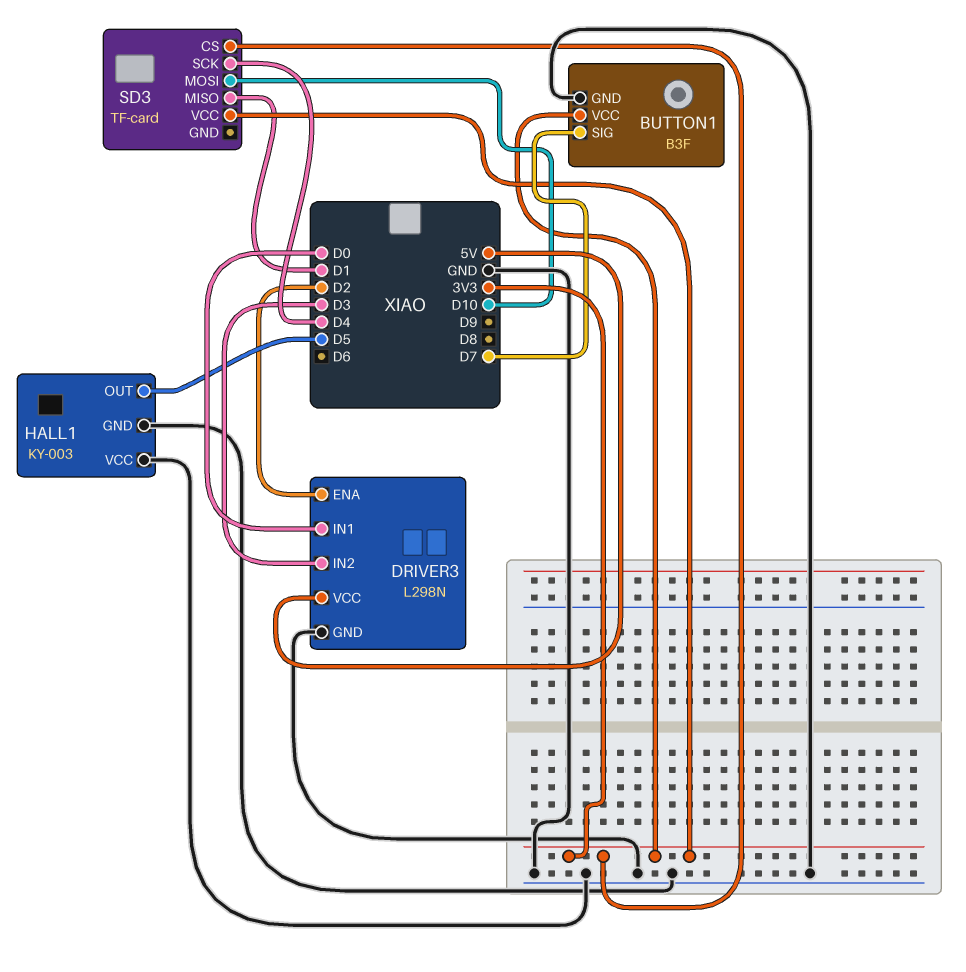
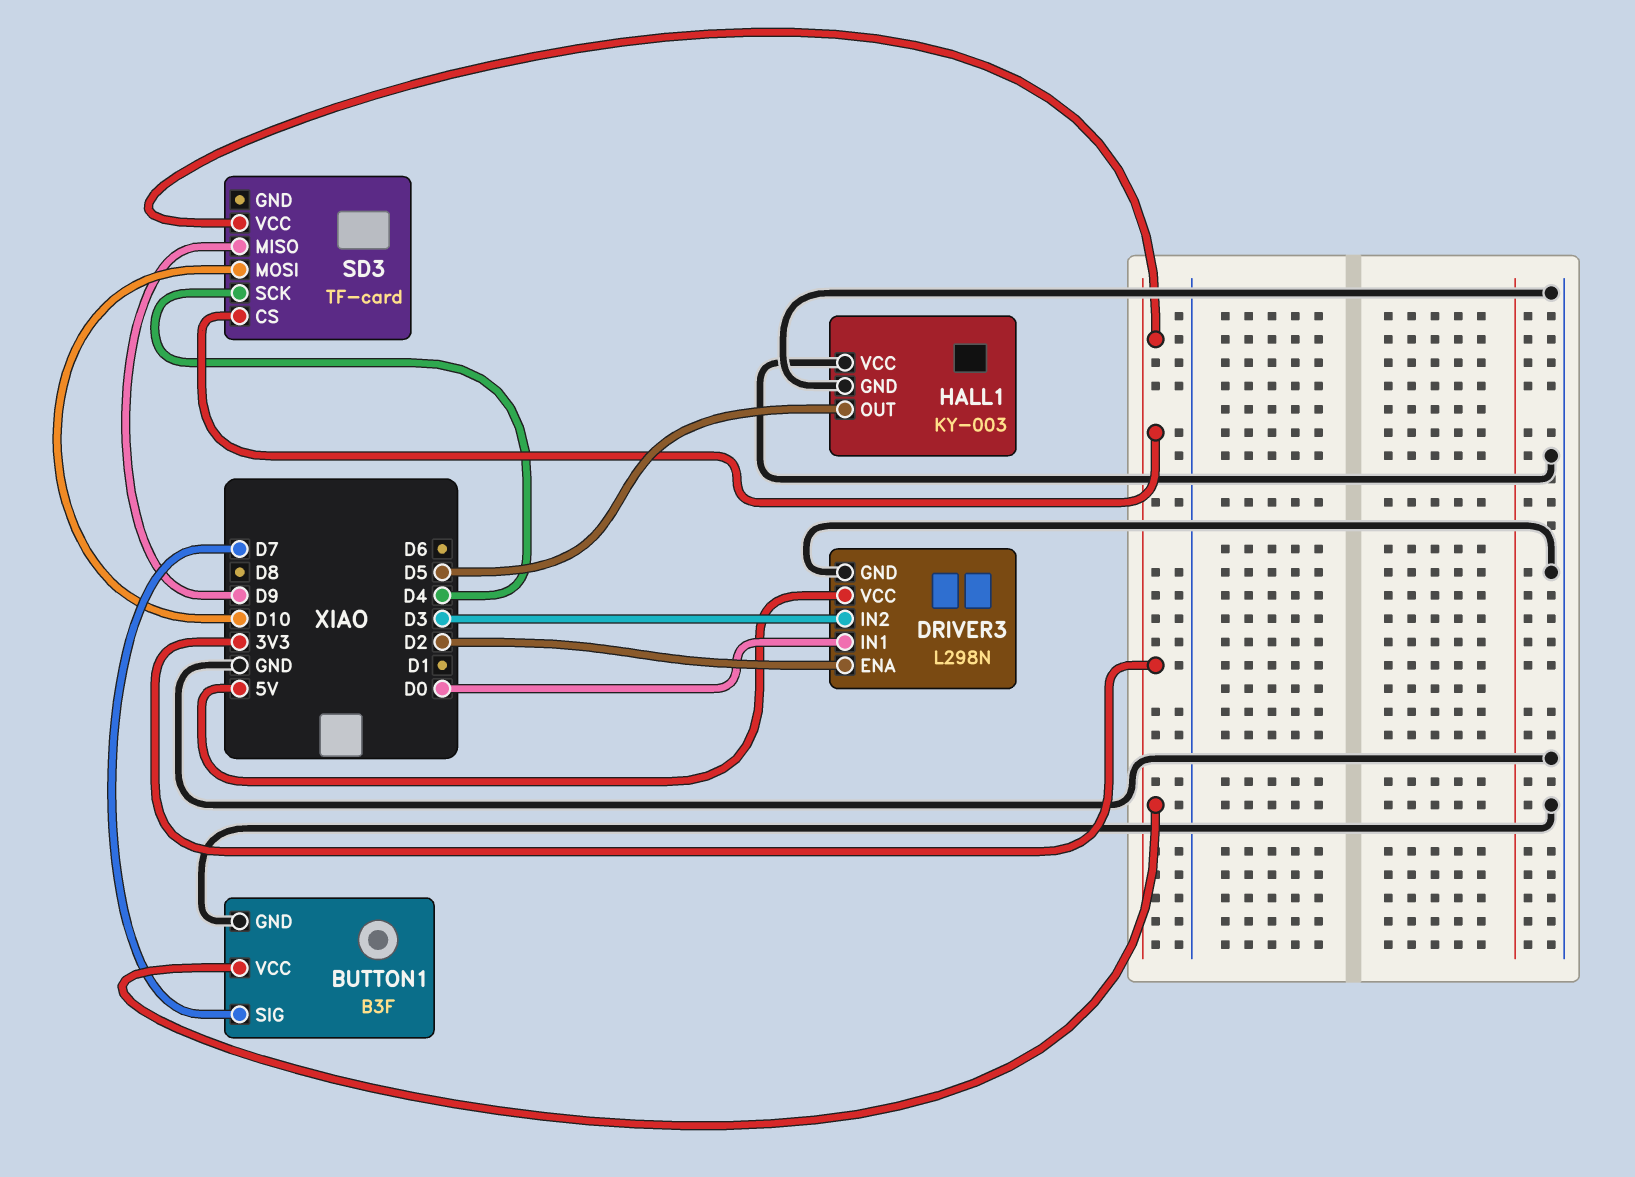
SD3 pin MISO: D1 -> D9

